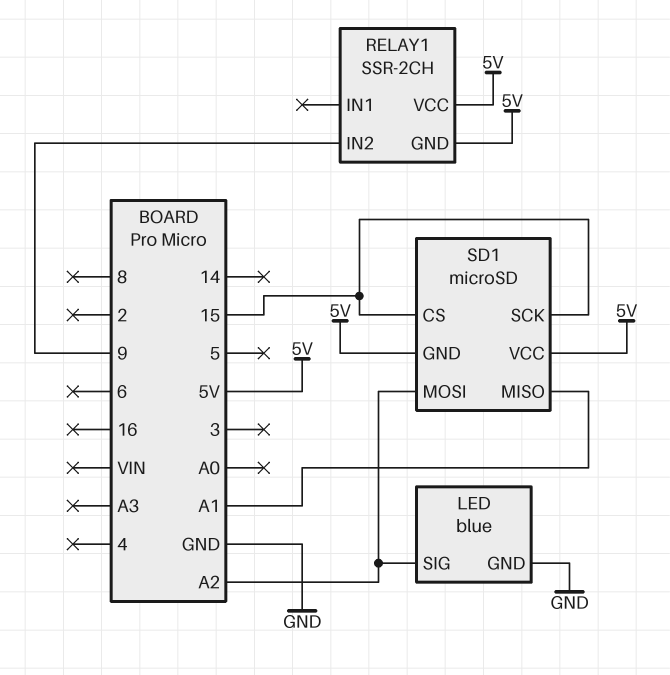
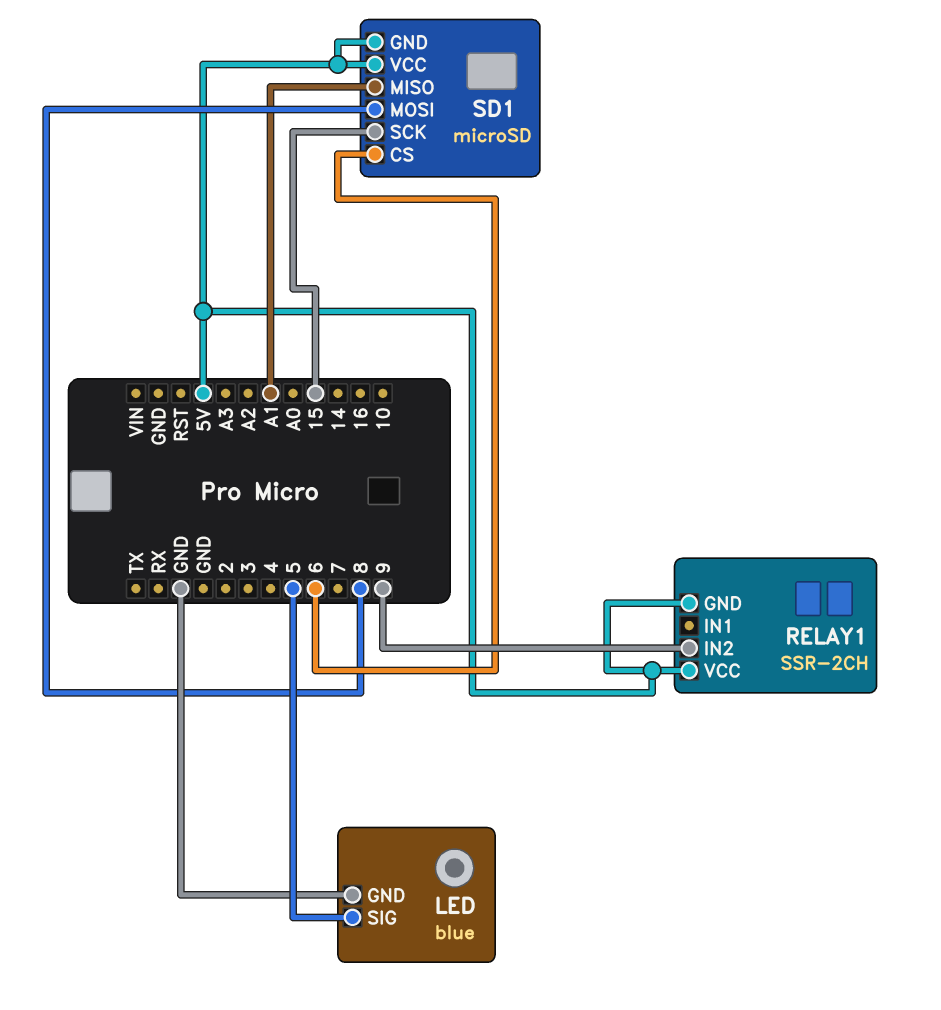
LED pin SIG: A2 -> 5
SD1 pin CS: 15 -> 6
SD1 pin MOSI: A2 -> 8

